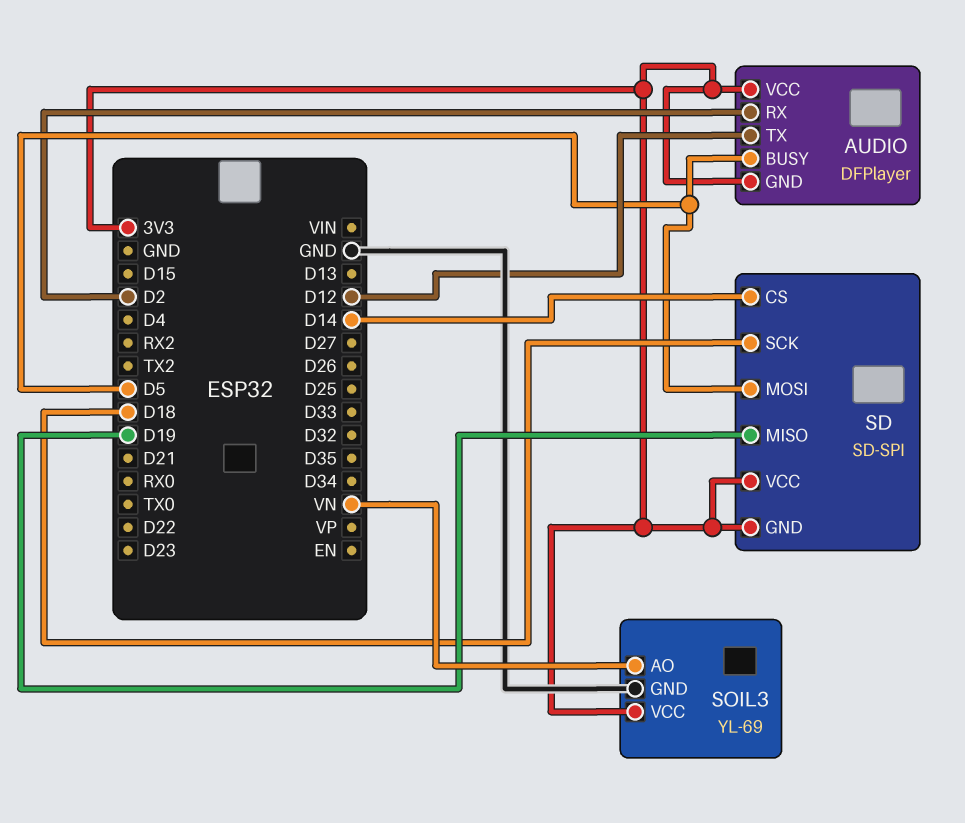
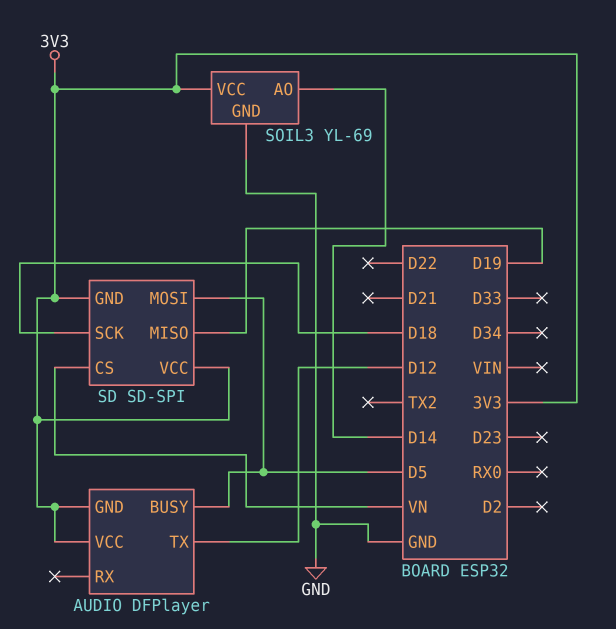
AUDIO pin RX: D2 -> none
SD pin CS: D14 -> VN
SOIL3 pin AO: VN -> D14

